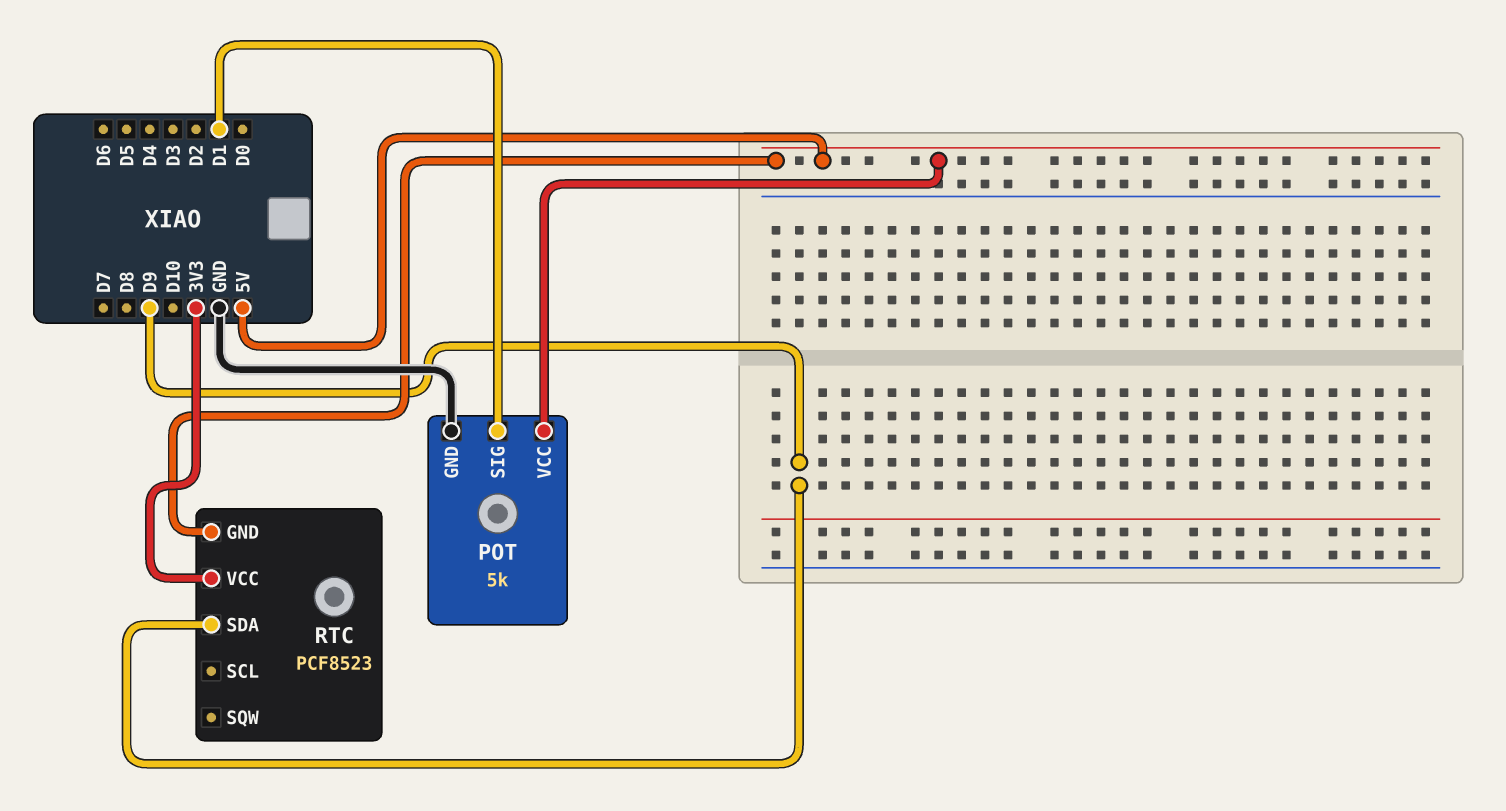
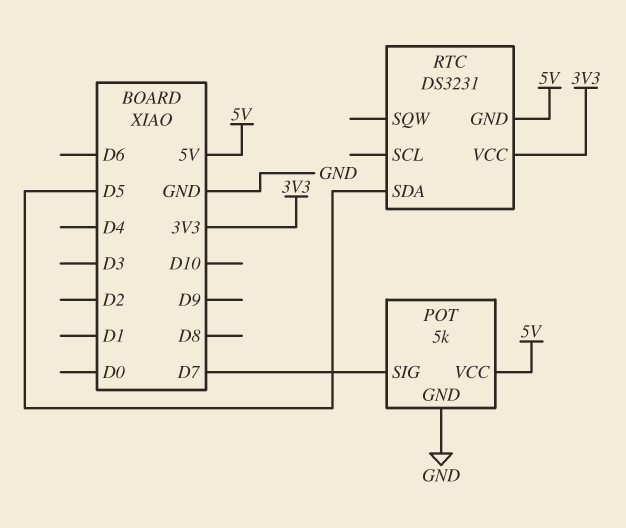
POT pin SIG: D1 -> D7
RTC: PCF8523 -> DS3231
RTC pin SDA: D9 -> D5

